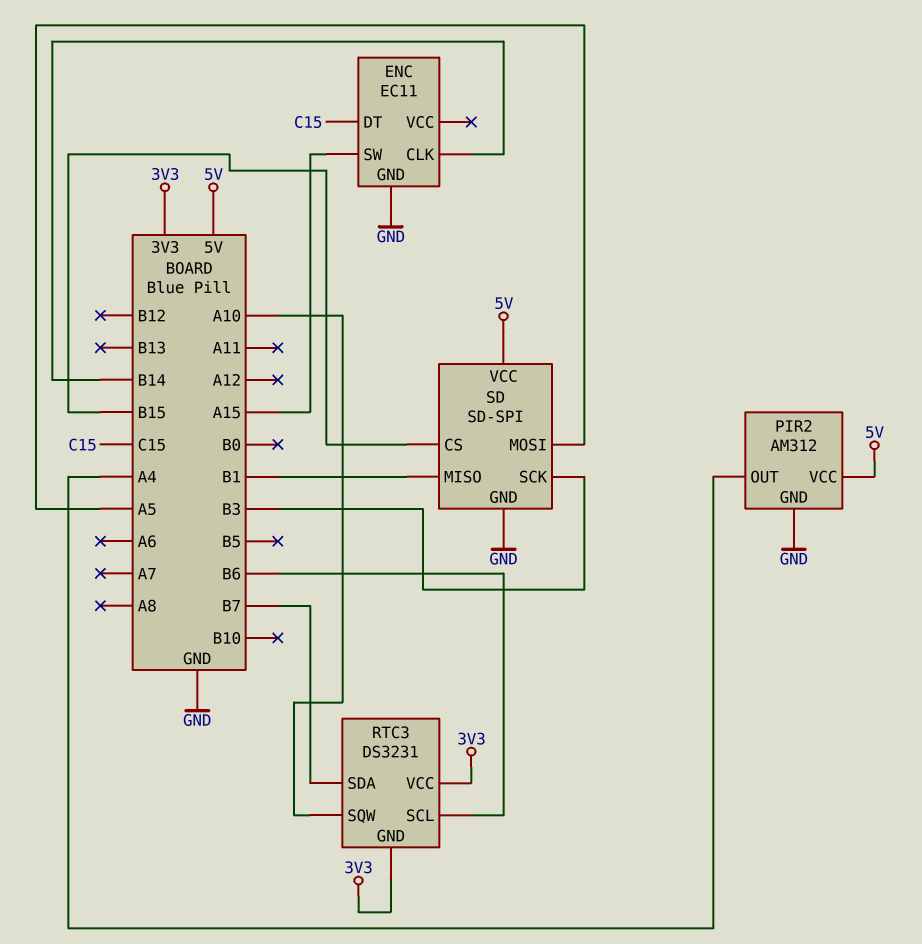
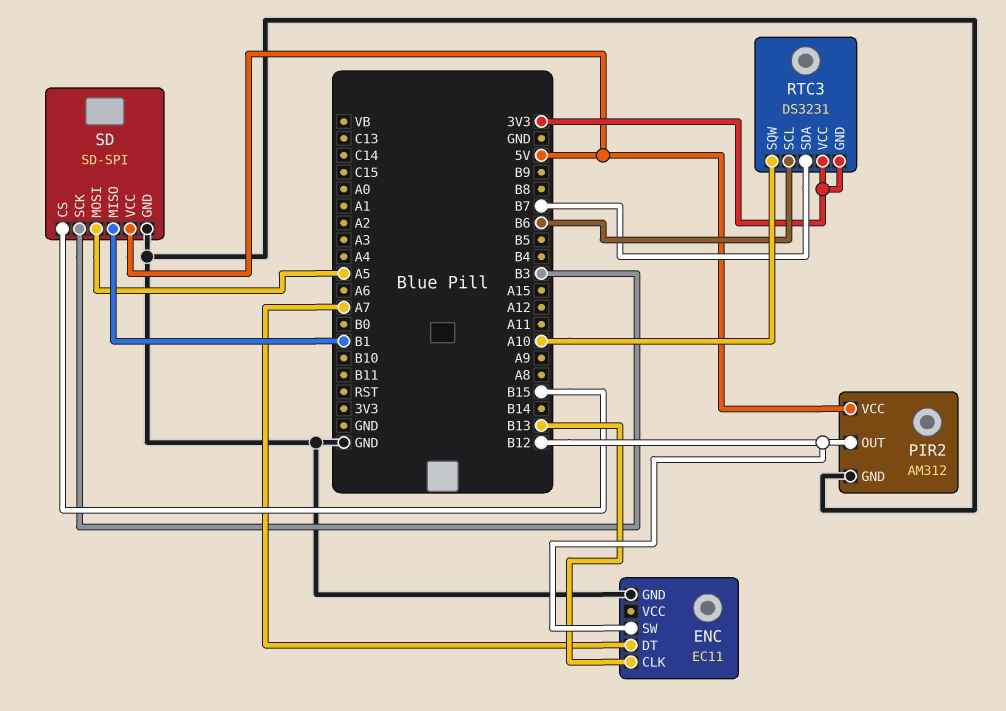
ENC pin CLK: B14 -> B13
ENC pin DT: C15 -> A7
ENC pin SW: A15 -> B12
PIR2 pin OUT: A4 -> B12

